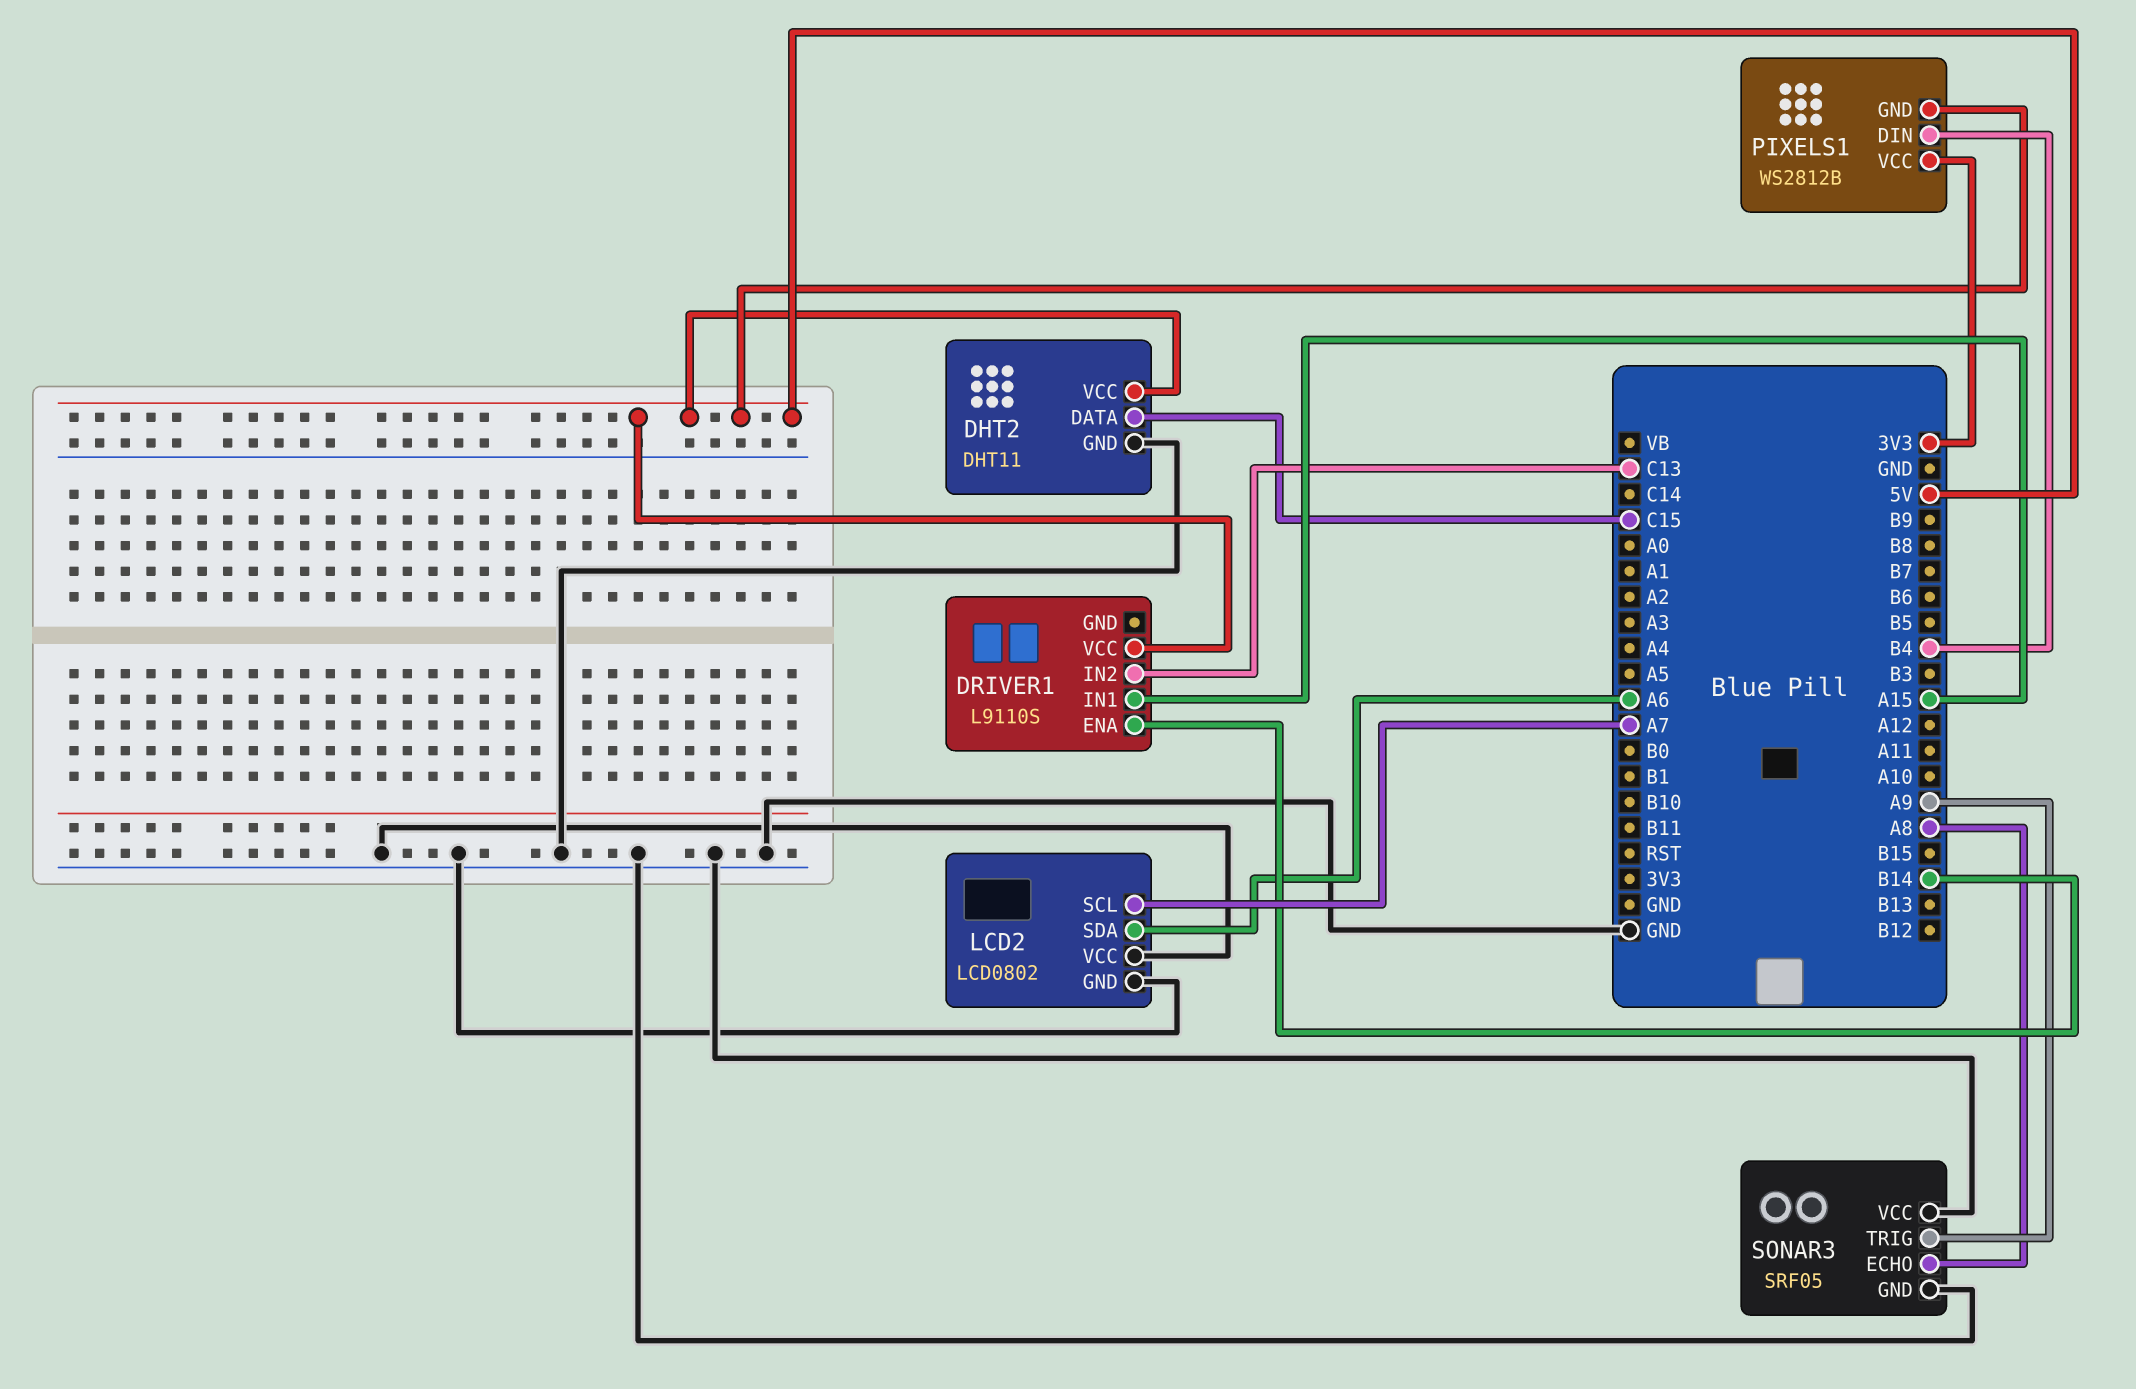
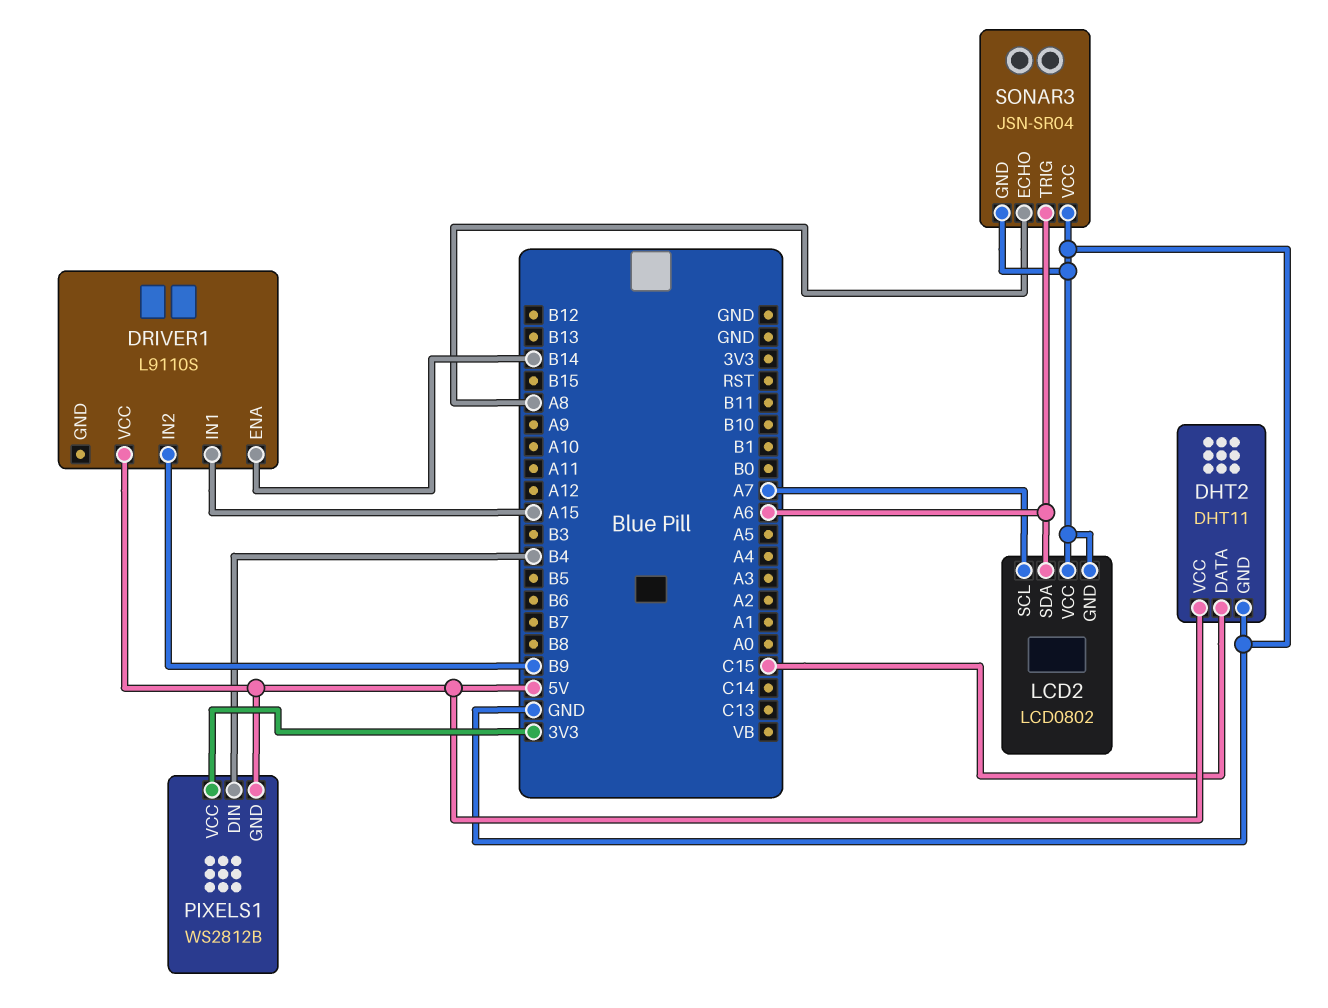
DRIVER1 pin IN2: C13 -> B9
SONAR3: SRF05 -> JSN-SR04
SONAR3 pin TRIG: A9 -> A6

